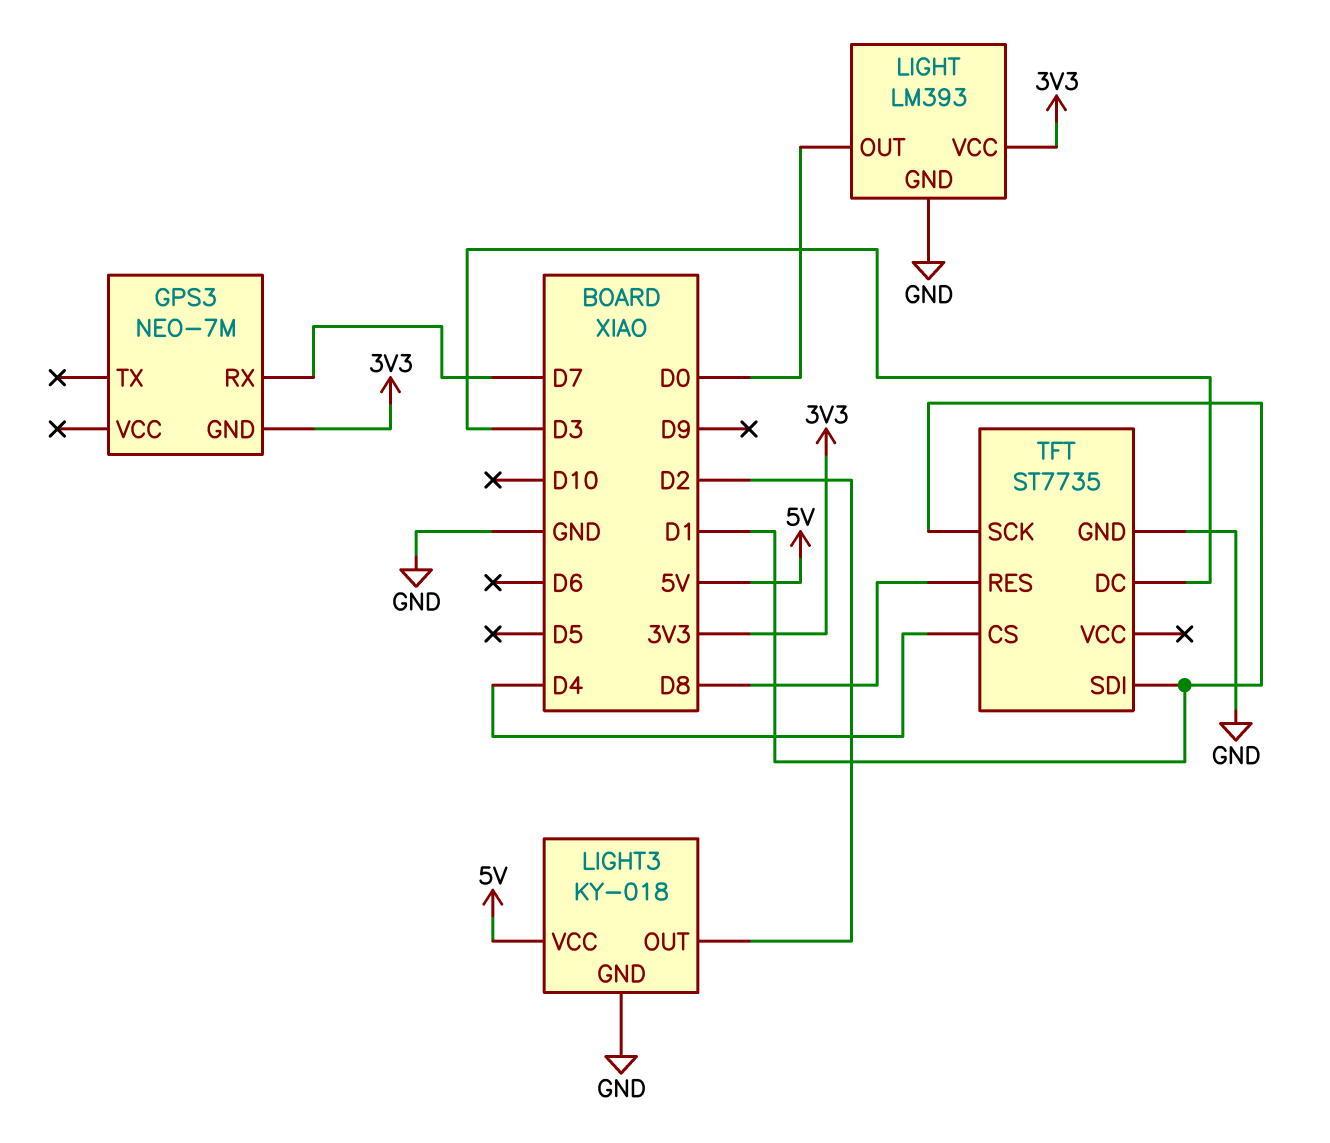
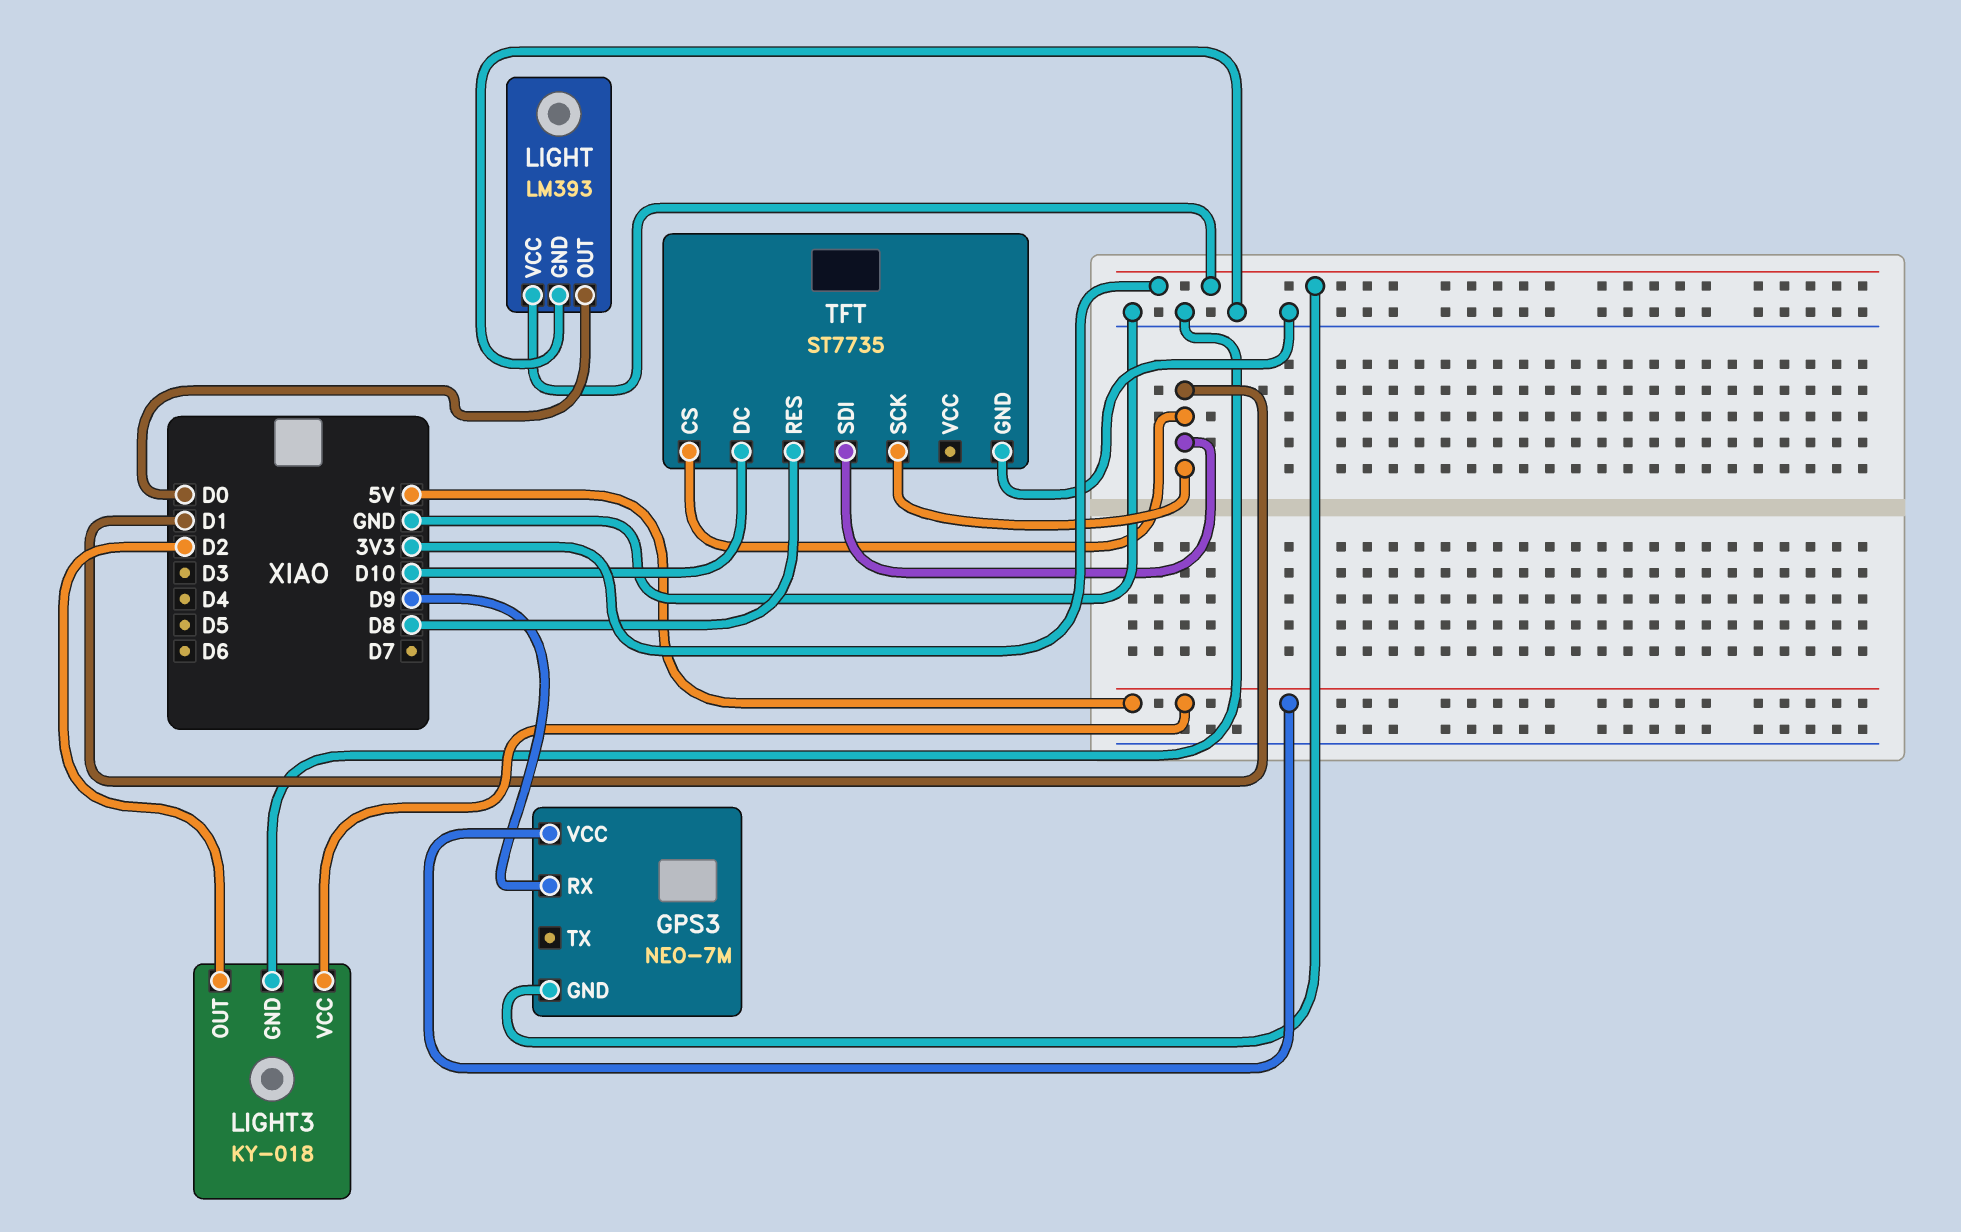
GPS3 pin RX: D7 -> D9
GPS3 pin VCC: none -> 5V
TFT pin CS: D4 -> D1
TFT pin DC: D3 -> D10

